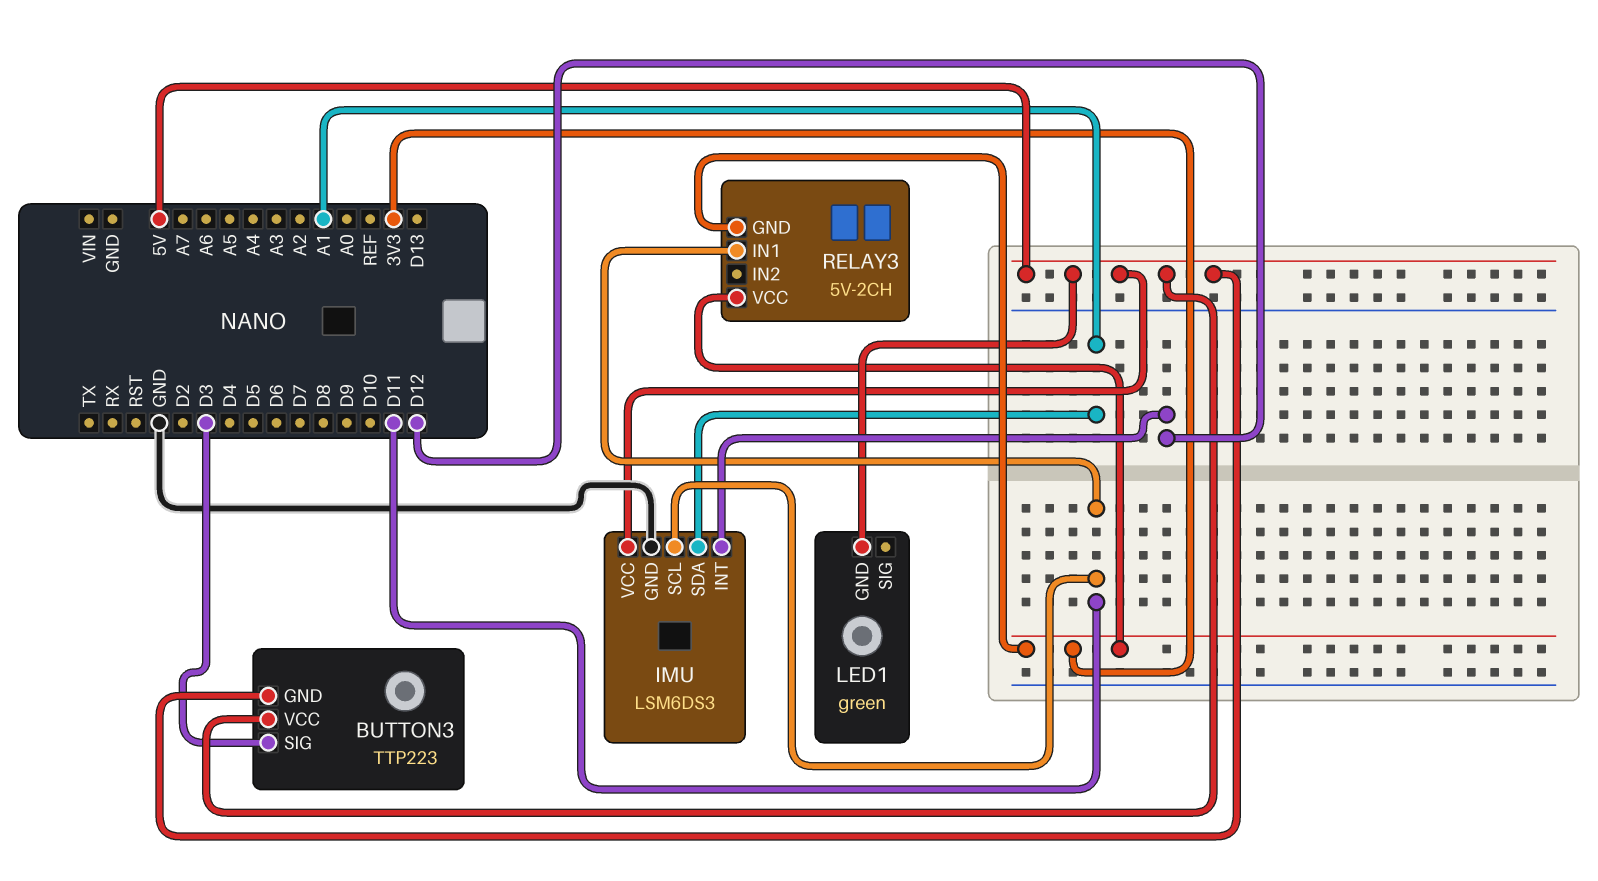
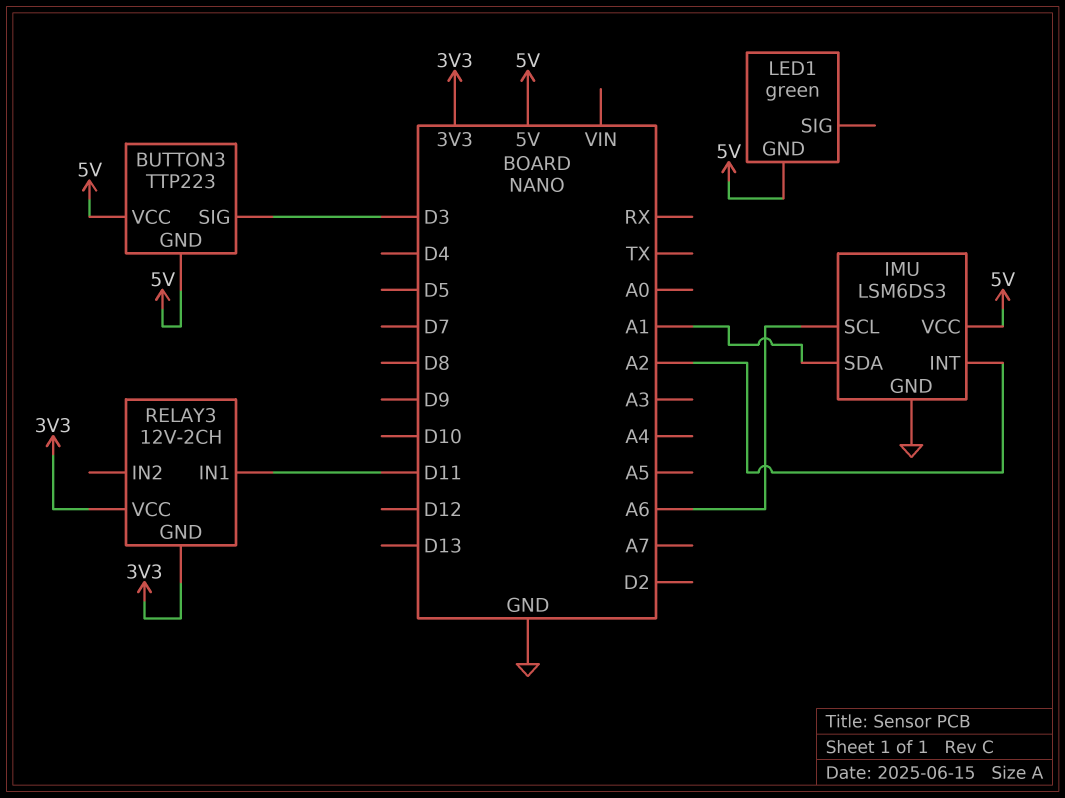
IMU pin INT: D12 -> A2
IMU pin SCL: D11 -> A6
RELAY3: 5V-2CH -> 12V-2CH

